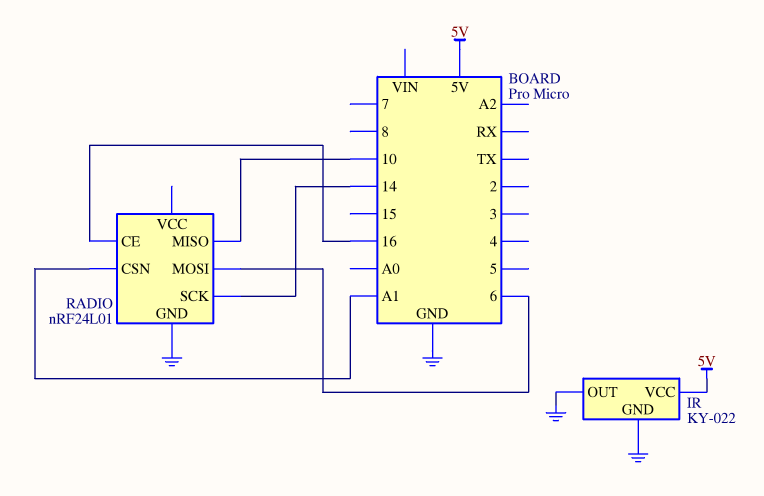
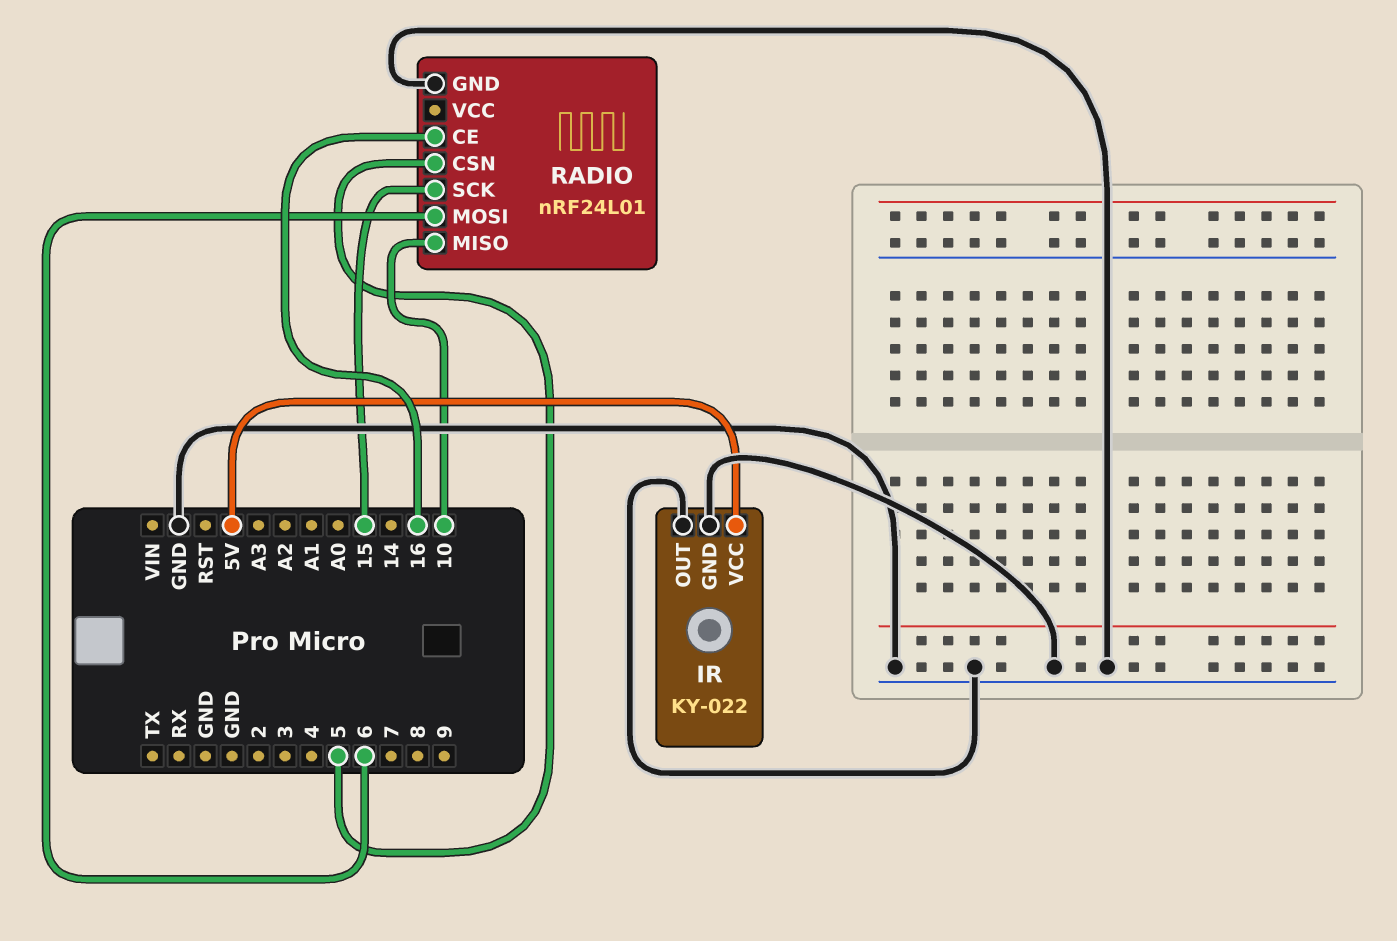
RADIO pin CSN: A1 -> 5
RADIO pin SCK: 14 -> 15

